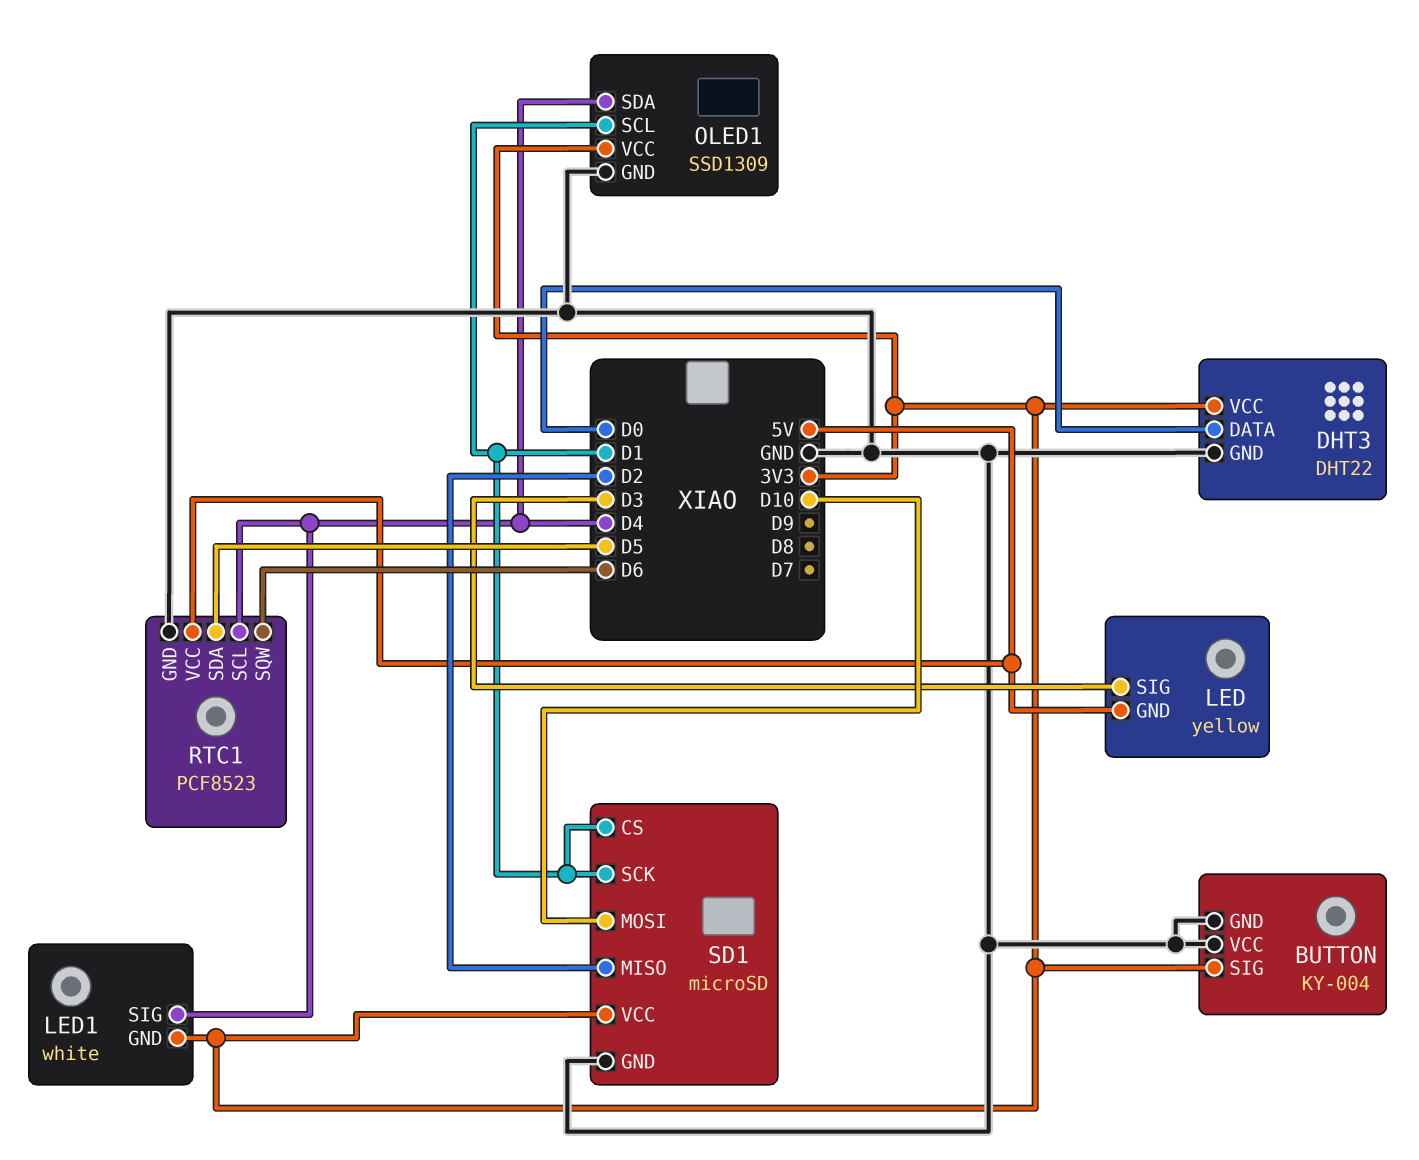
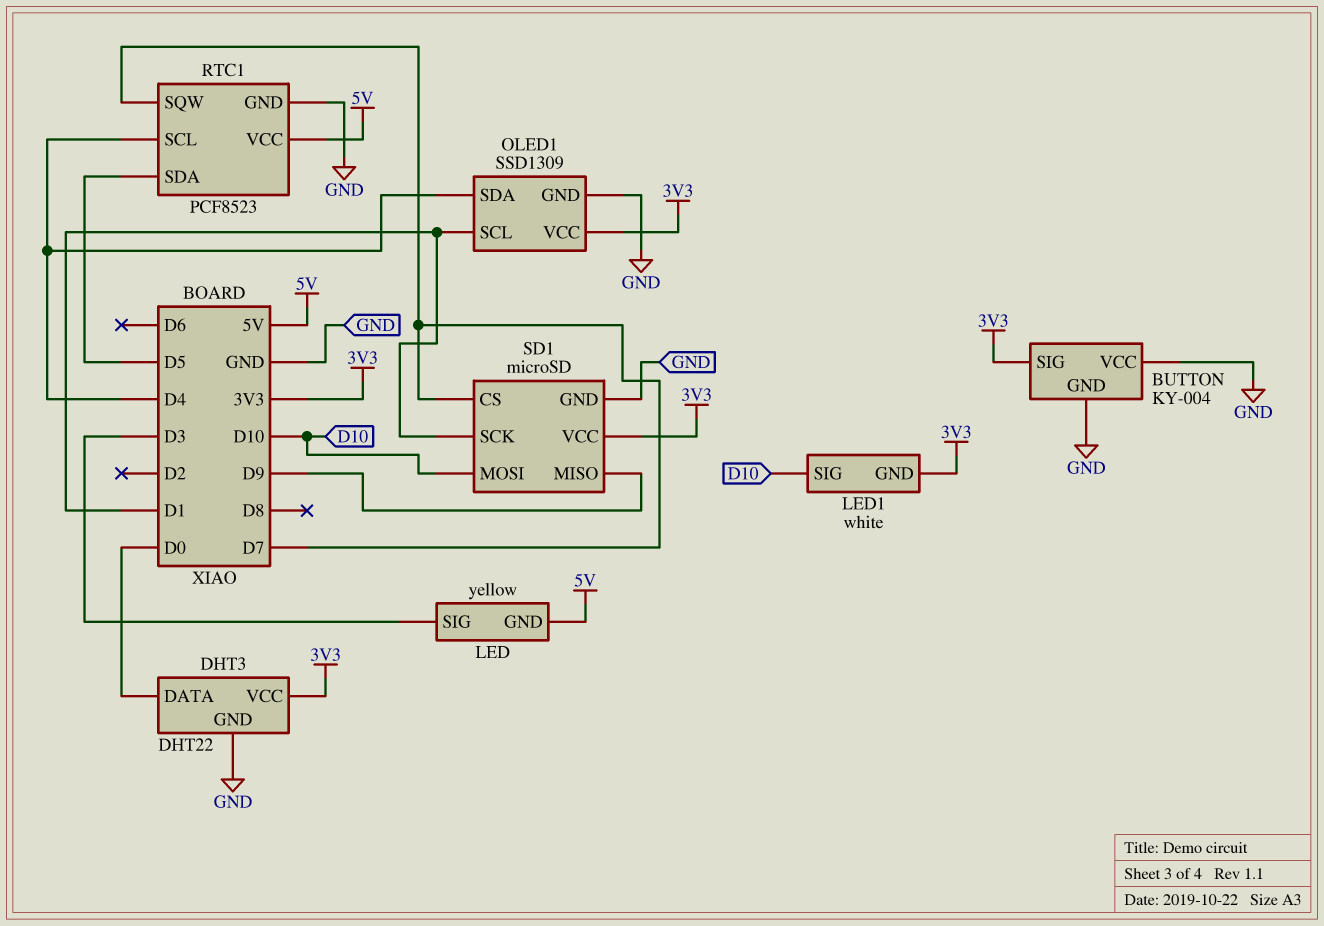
LED1 pin SIG: D4 -> D10
RTC1 pin SQW: D6 -> D7
SD1 pin CS: D1 -> D7
SD1 pin MISO: D2 -> D9

